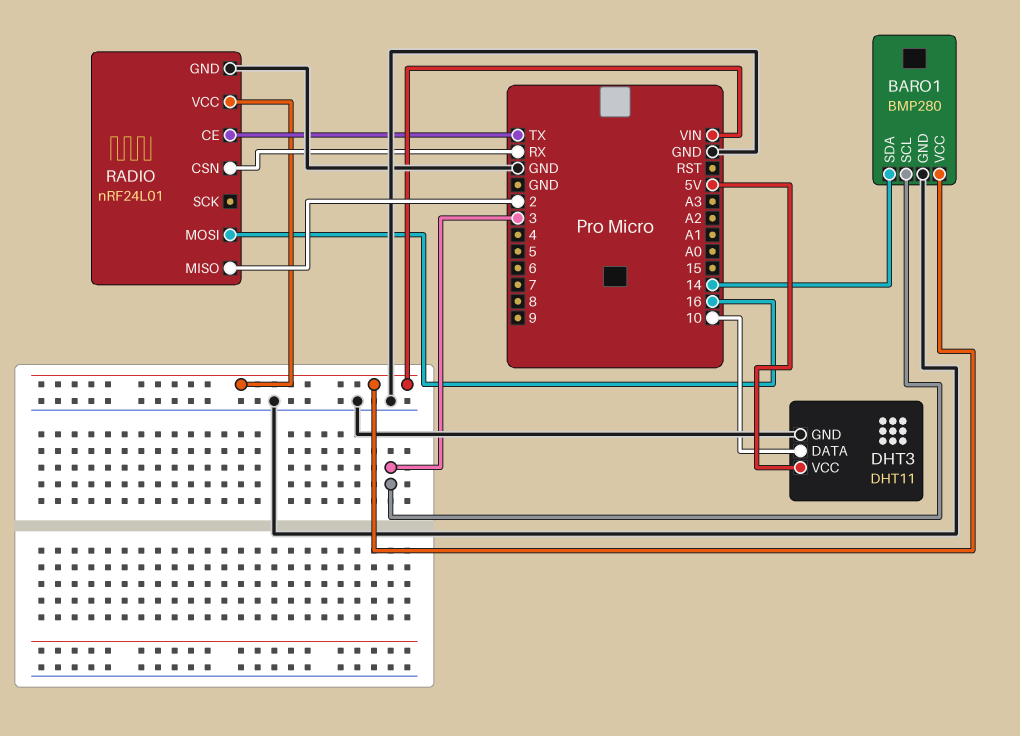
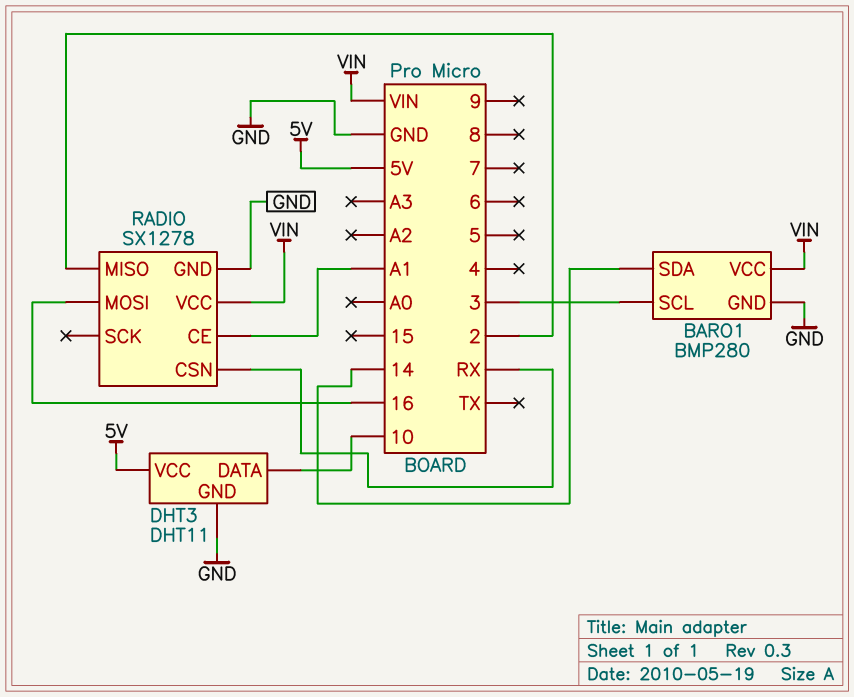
RADIO: nRF24L01 -> SX1278
RADIO pin CE: TX -> A1

